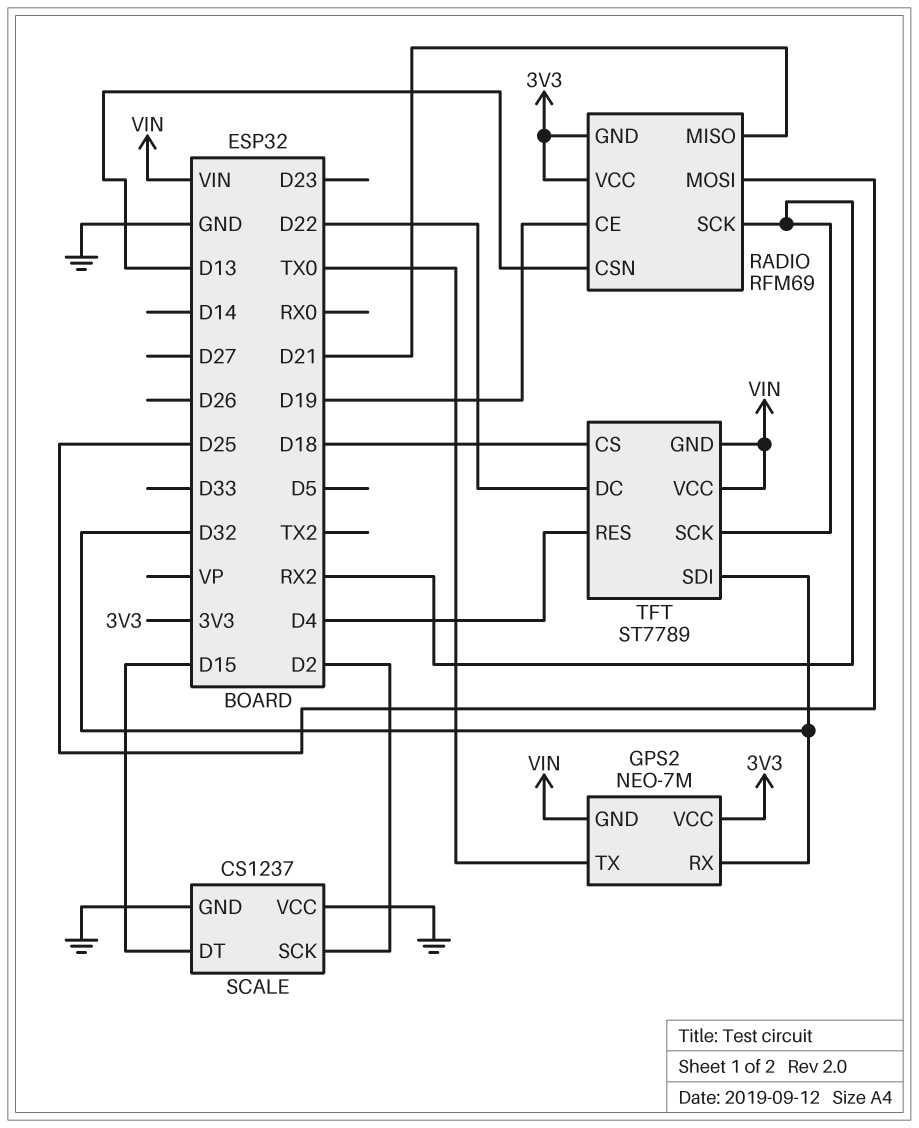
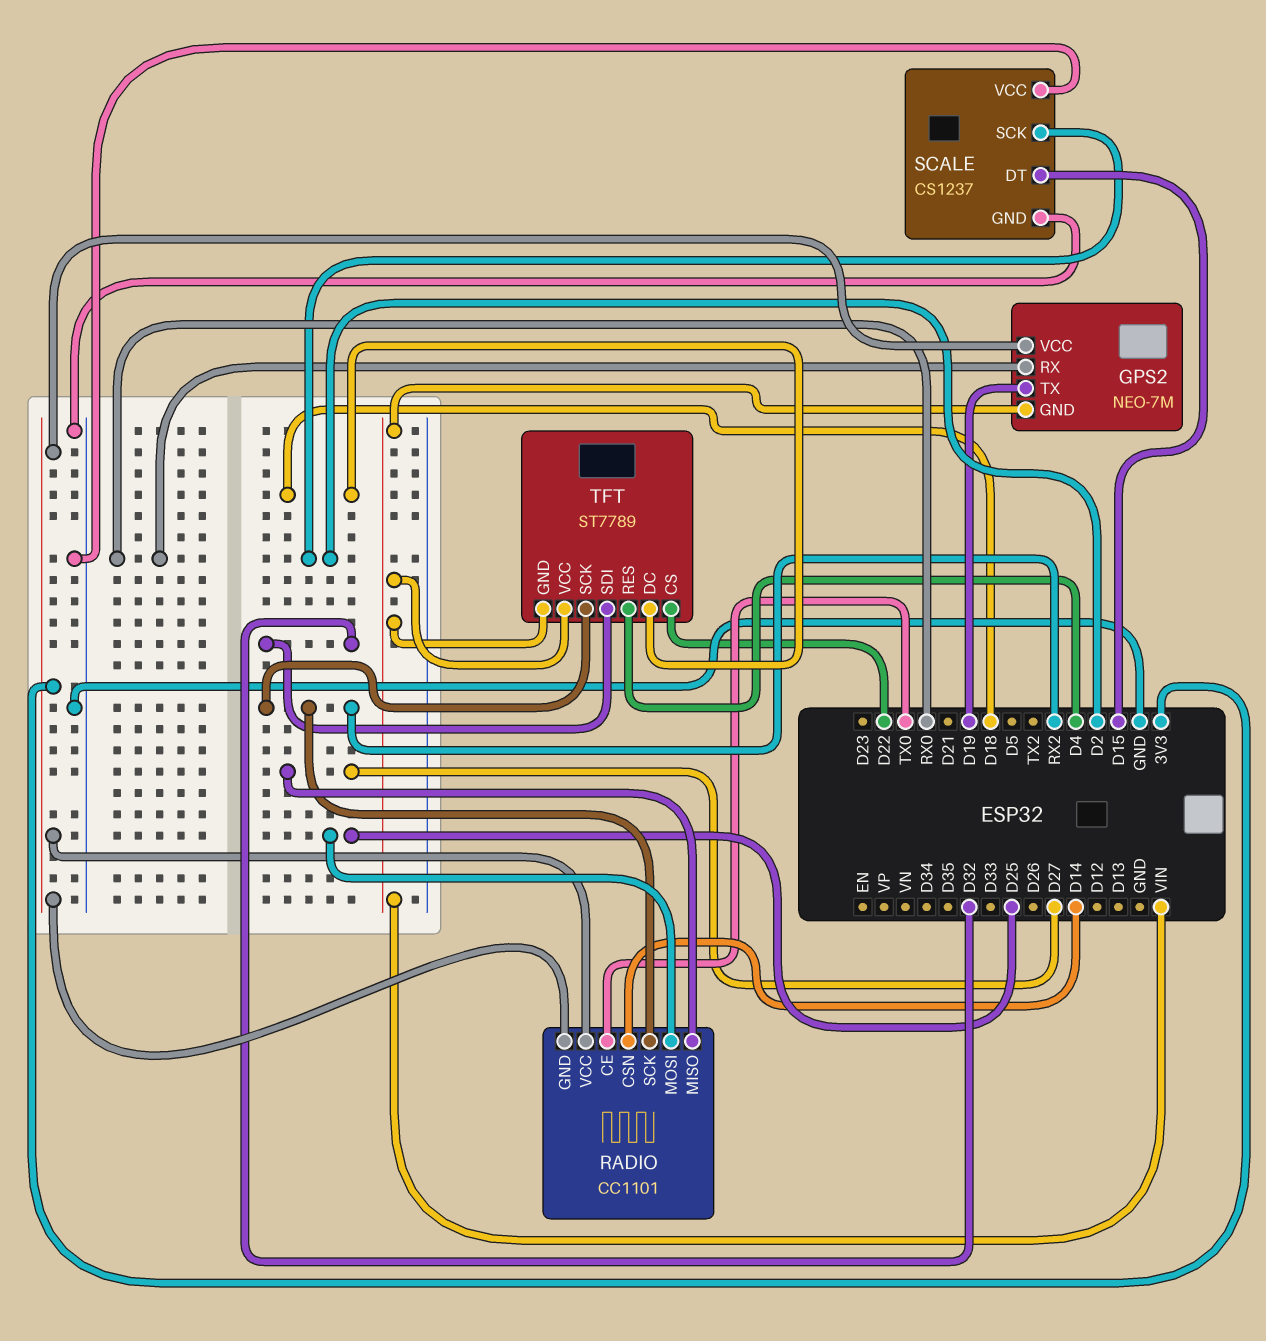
GPS2 pin RX: D32 -> RX0
GPS2 pin TX: TX0 -> D19
RADIO: RFM69 -> CC1101
RADIO pin CE: D19 -> TX0
RADIO pin CSN: D13 -> D14
RADIO pin MISO: D21 -> D27
TFT pin CS: D18 -> D22
TFT pin DC: D22 -> D18

